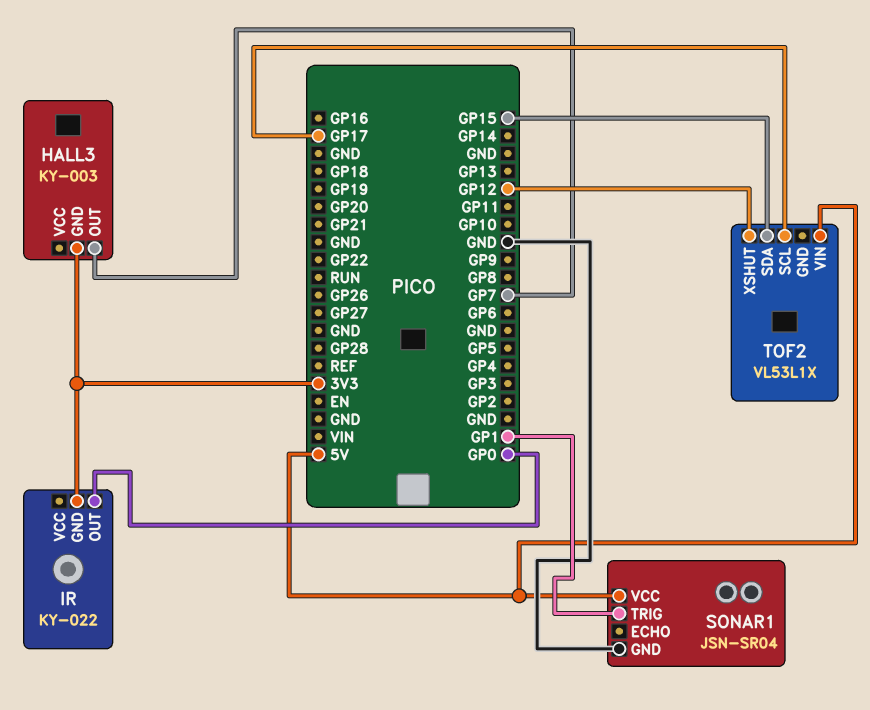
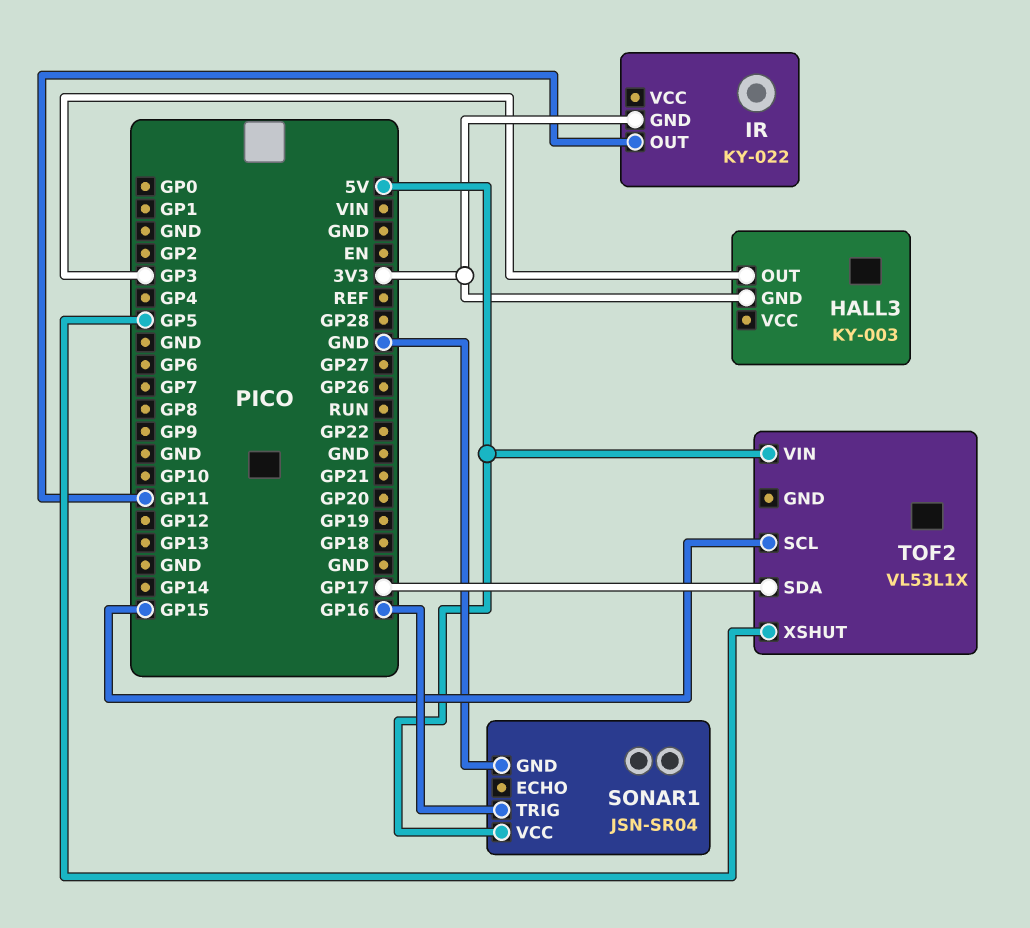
HALL3 pin OUT: GP7 -> GP3
IR pin OUT: GP0 -> GP11
SONAR1 pin TRIG: GP1 -> GP16
TOF2 pin SCL: GP17 -> GP15
TOF2 pin SDA: GP15 -> GP17
TOF2 pin XSHUT: GP12 -> GP5

